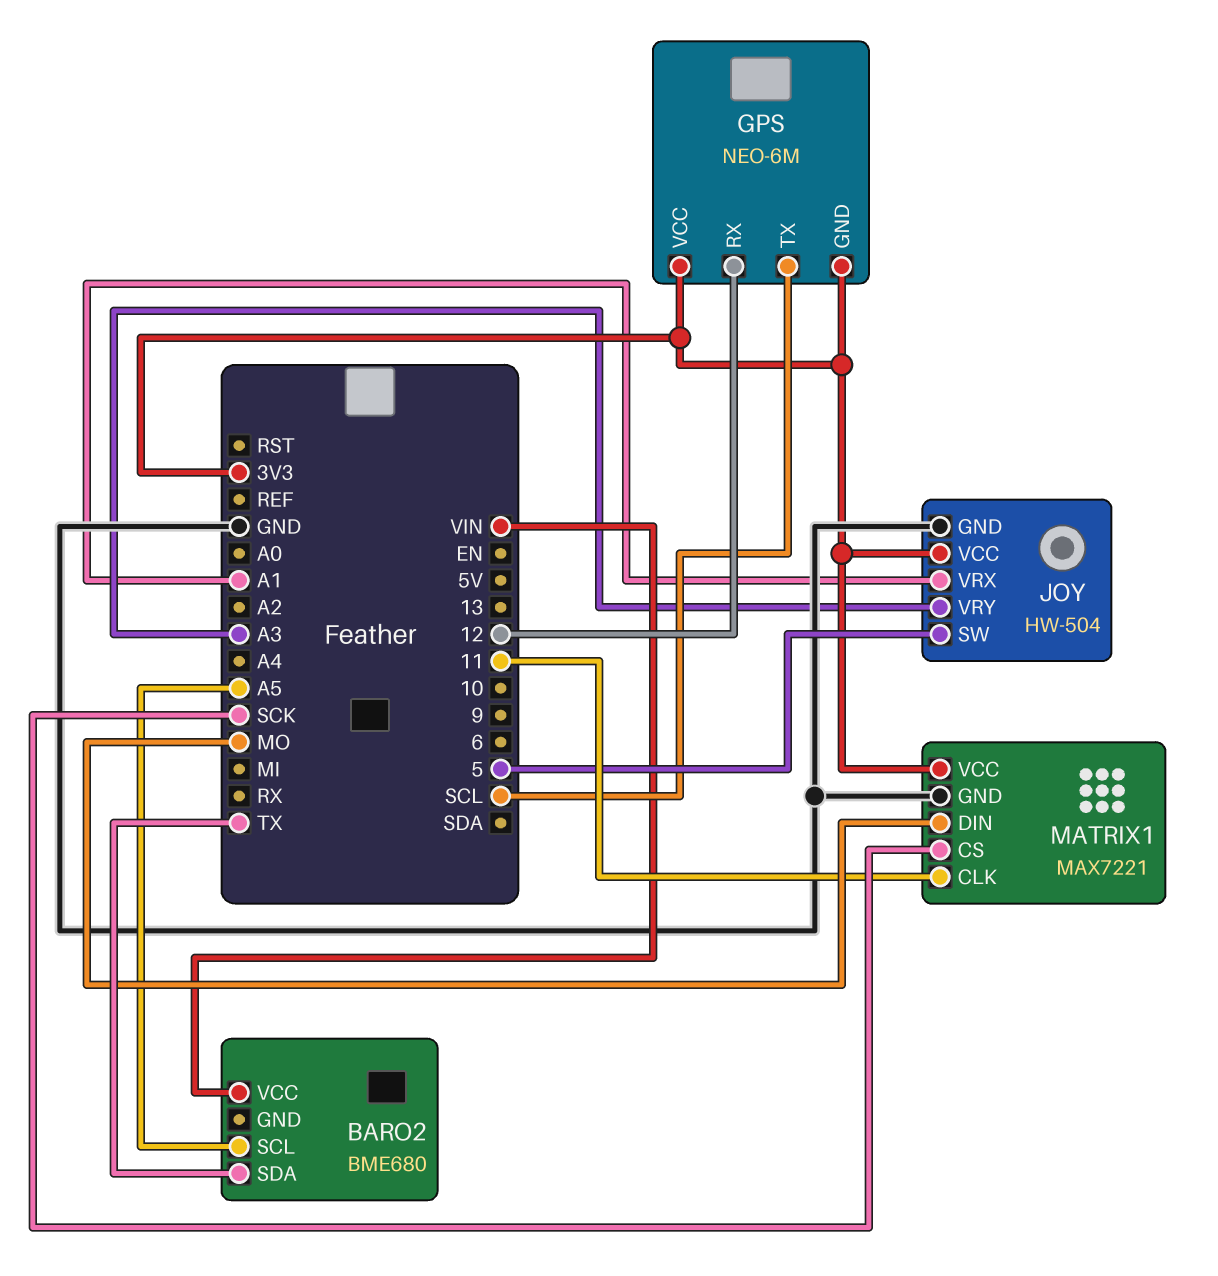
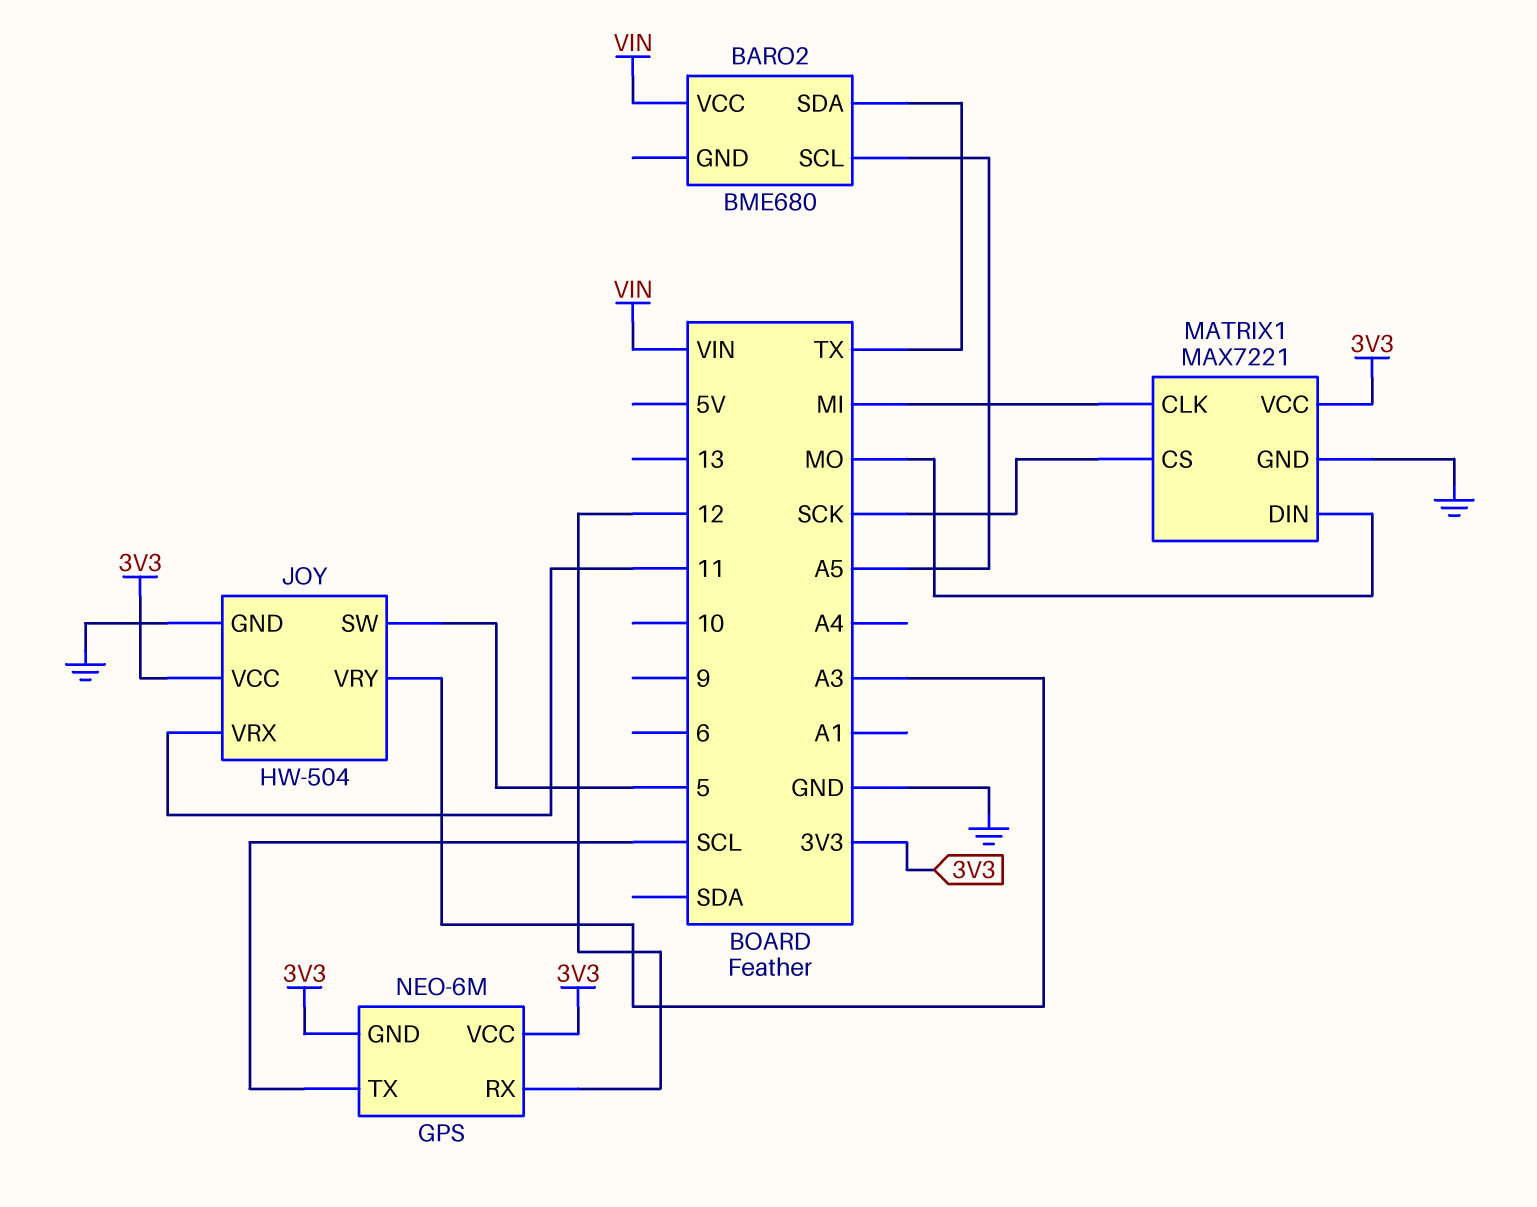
JOY pin VRX: A1 -> 11
MATRIX1 pin CLK: 11 -> MI

